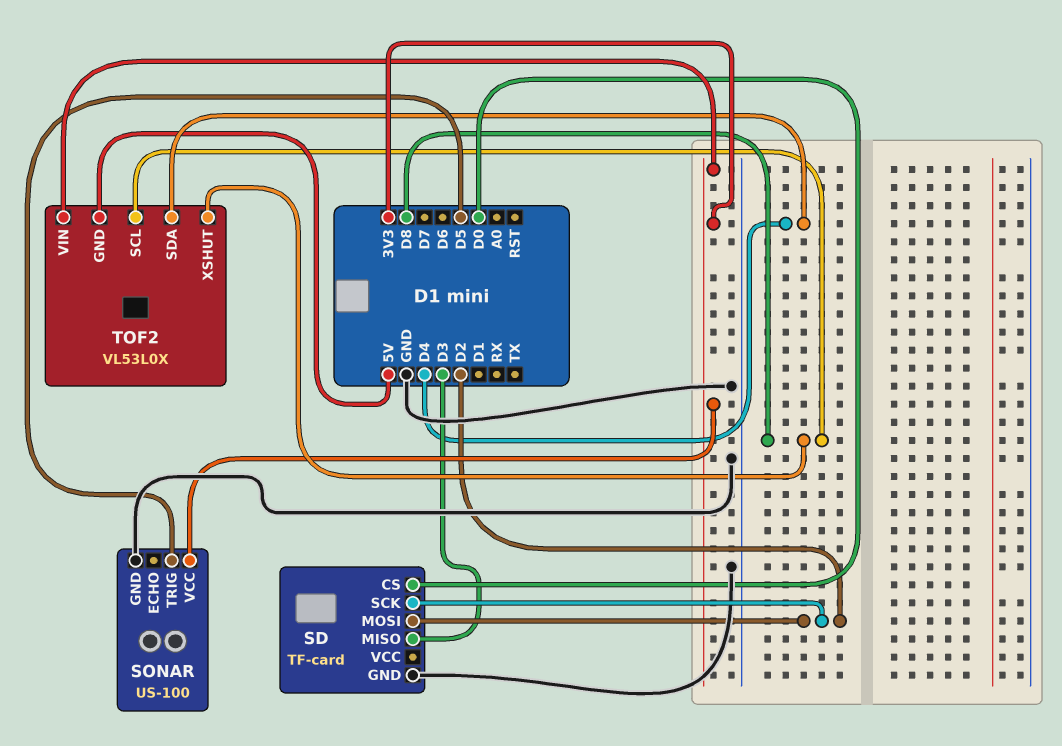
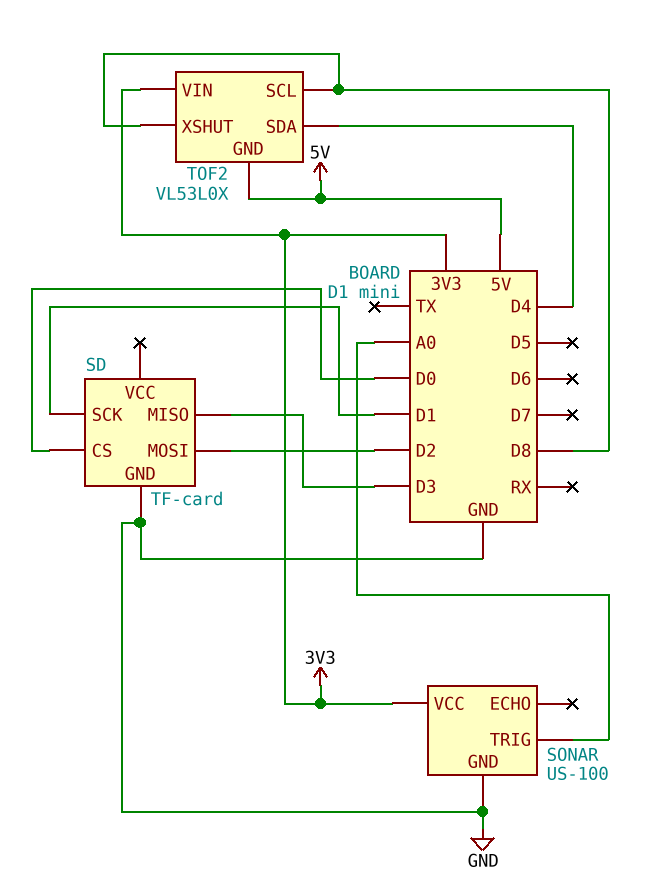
SD pin SCK: D2 -> D1
SONAR pin TRIG: D5 -> A0

